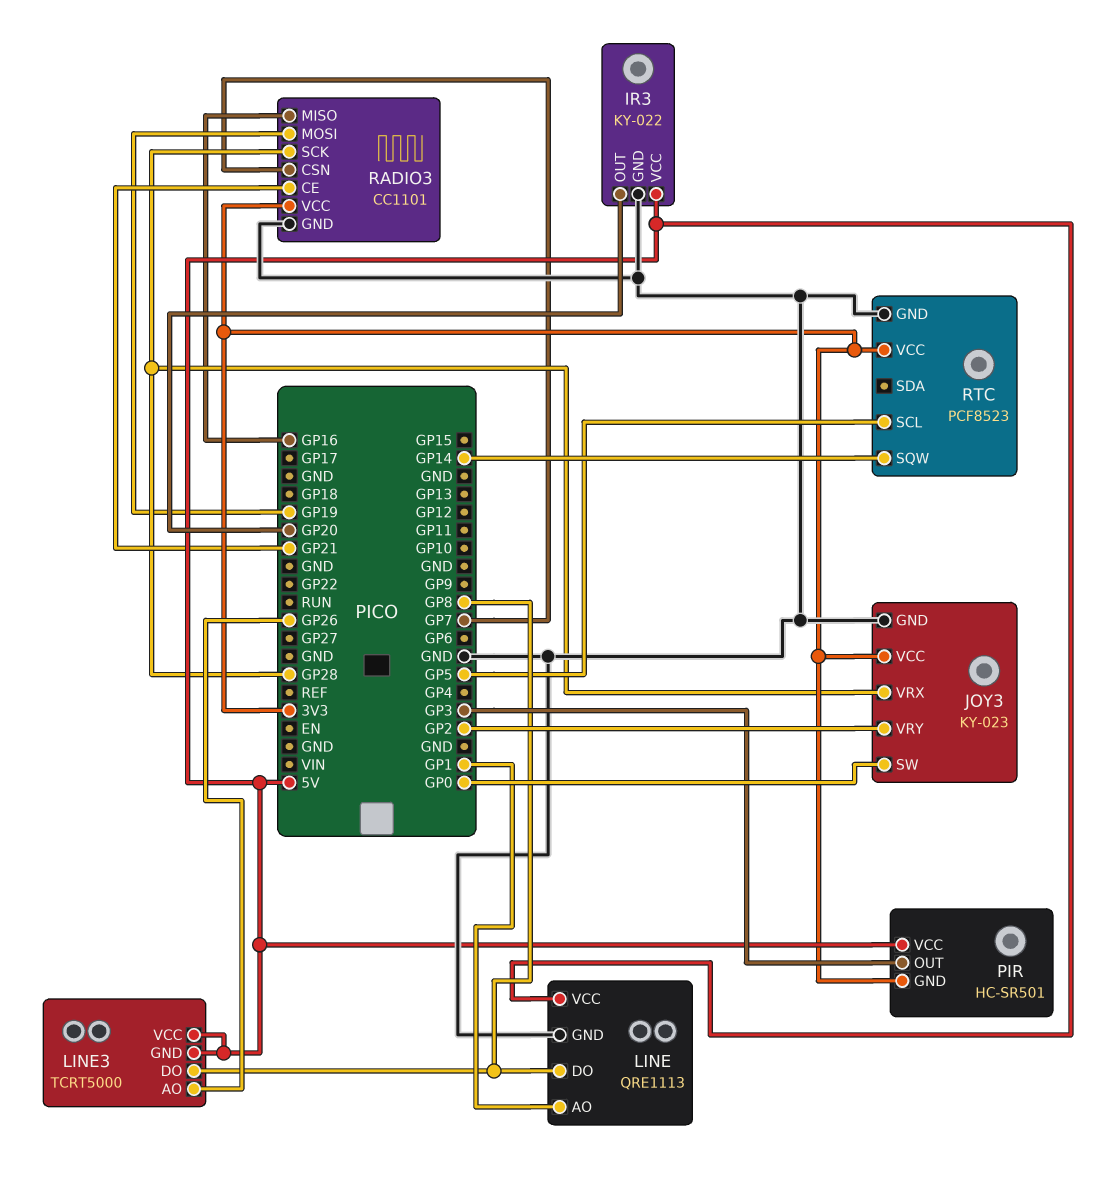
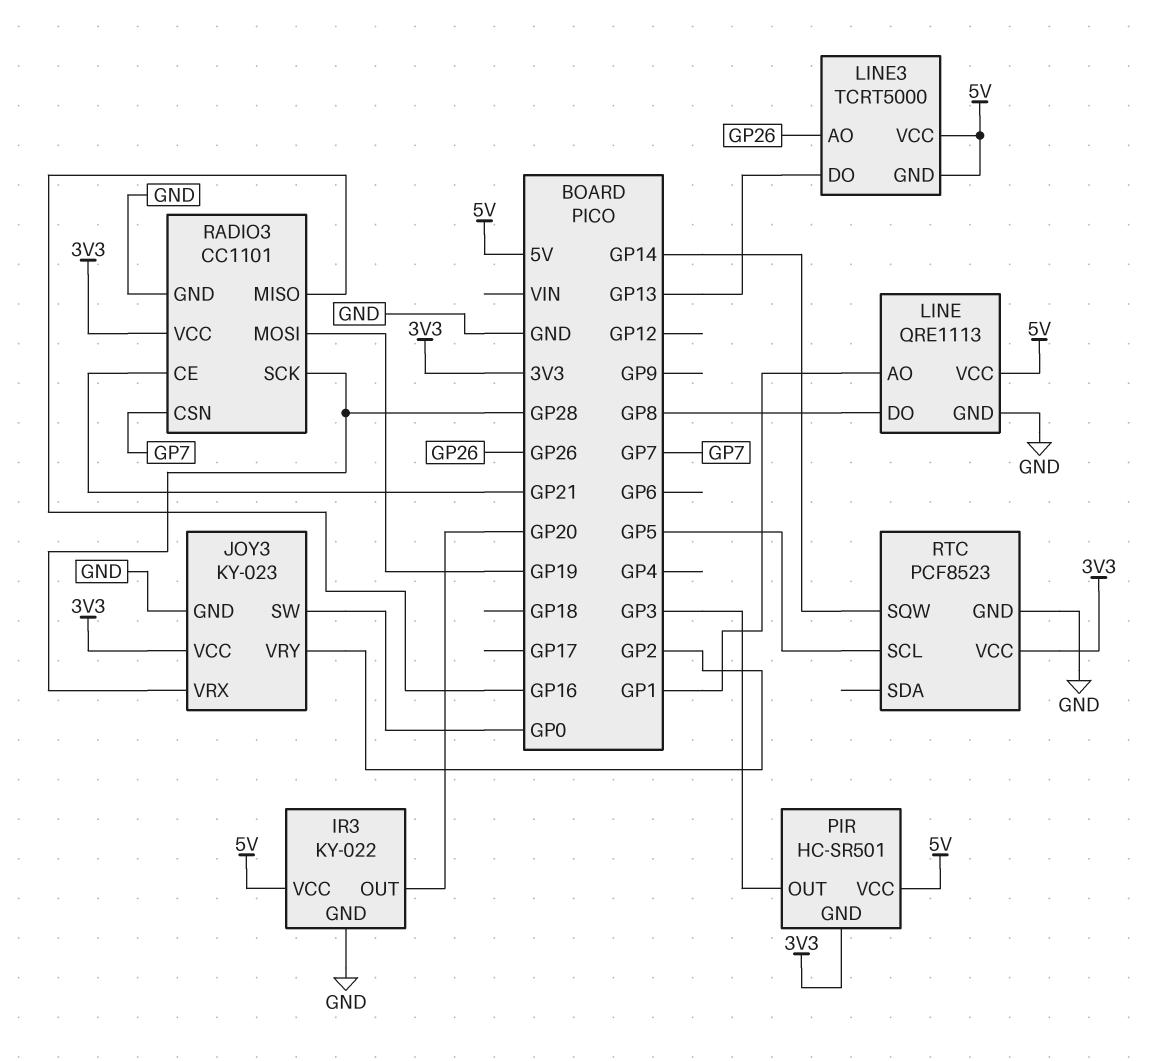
LINE3 pin DO: GP8 -> GP13

